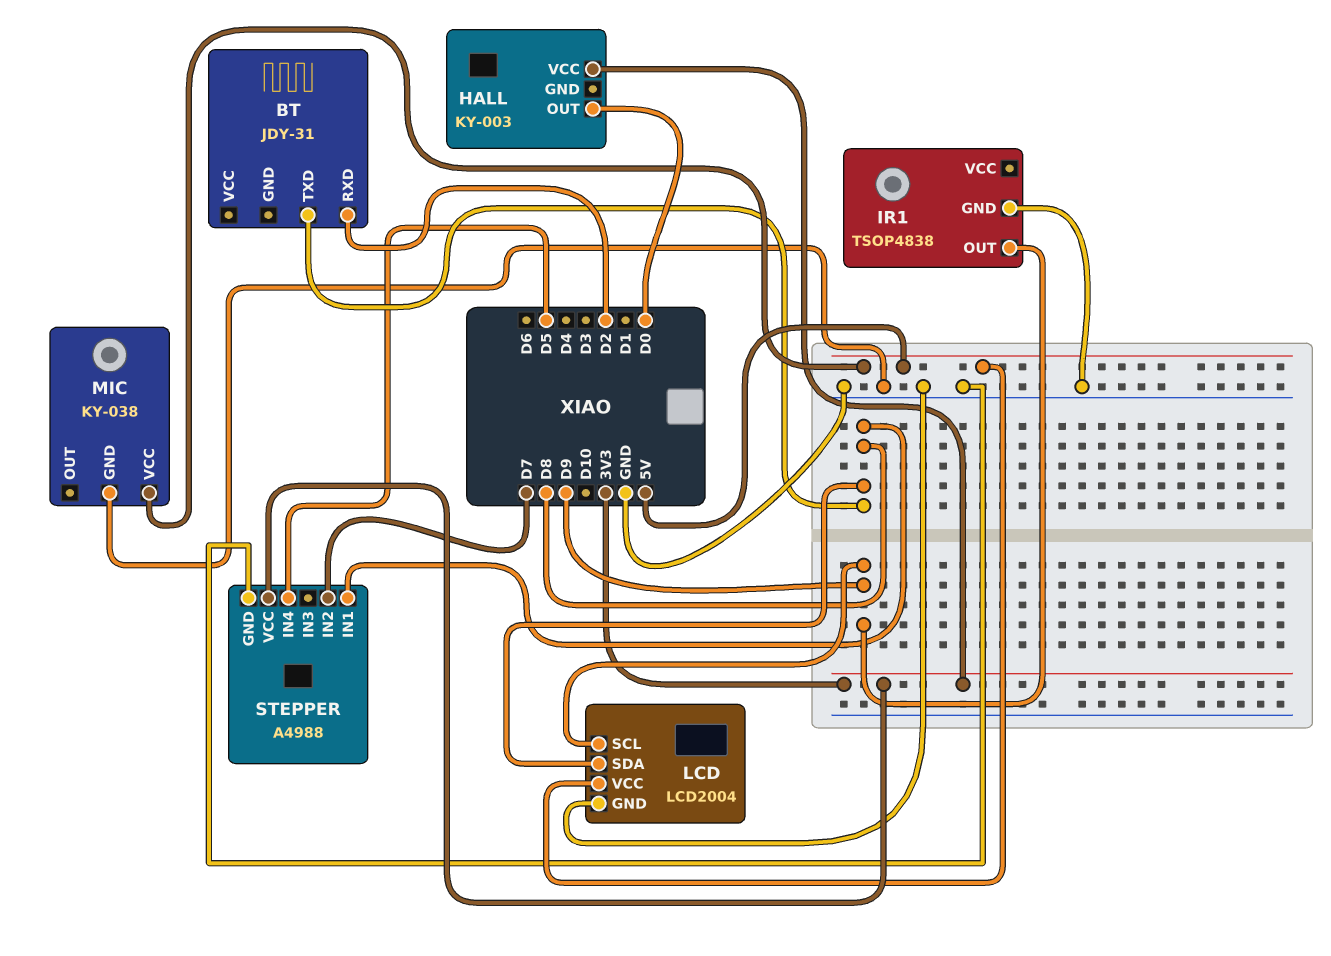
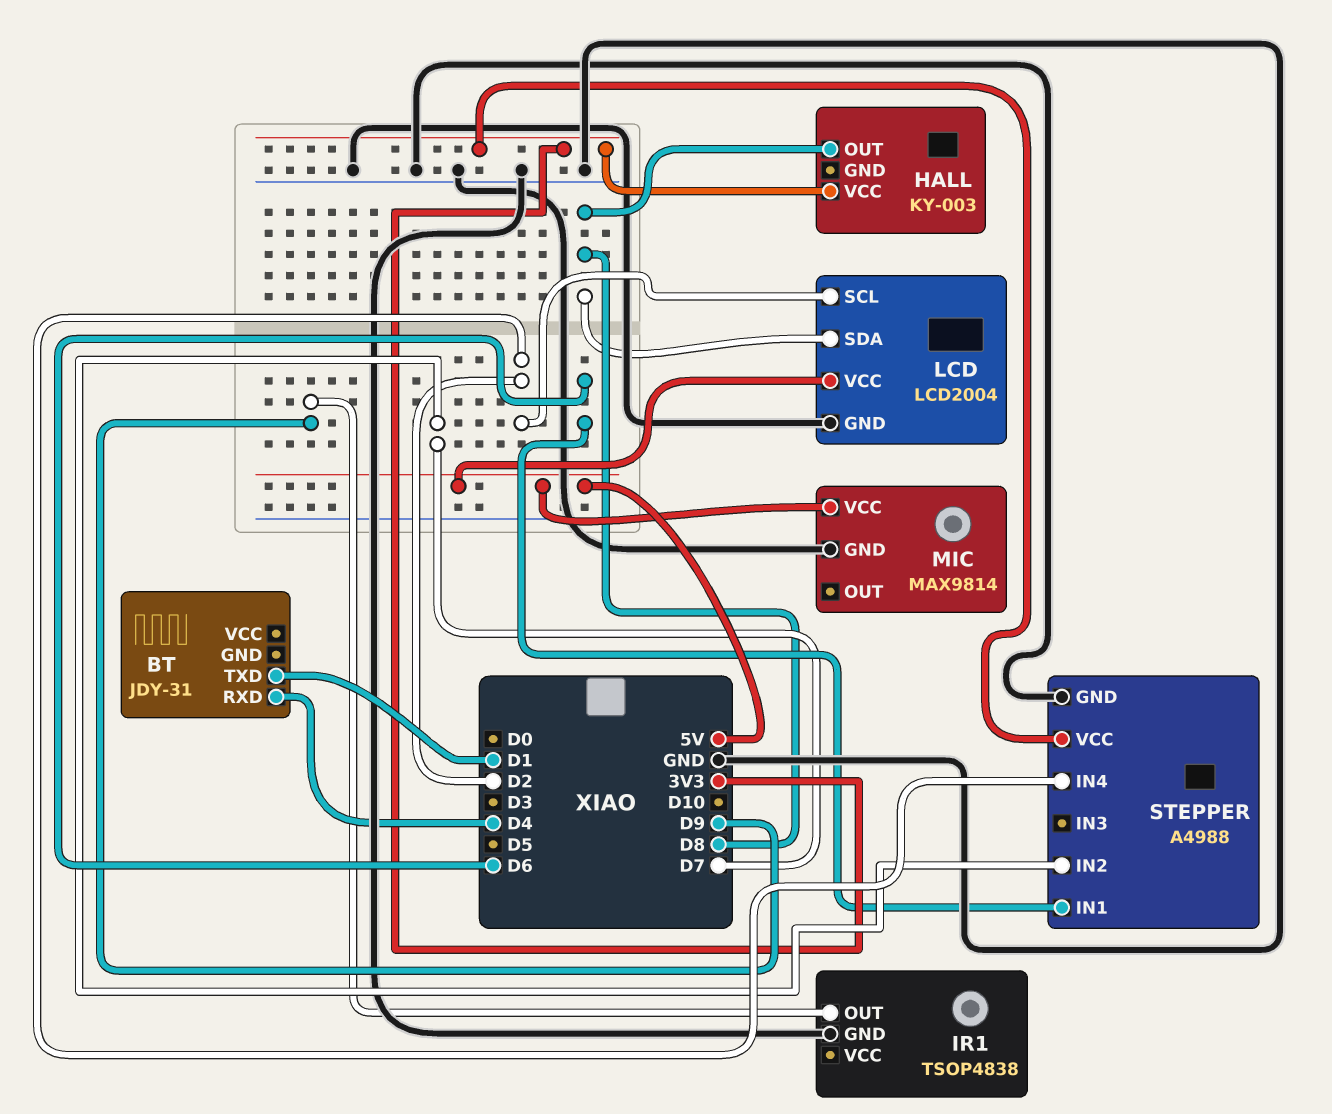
BT pin RXD: D2 -> D4
BT pin TXD: D8 -> D1
HALL pin OUT: D0 -> D8
LCD pin SCL: D9 -> D2
MIC: KY-038 -> MAX9814
STEPPER pin IN1: D8 -> D6
STEPPER pin IN4: D5 -> D2

